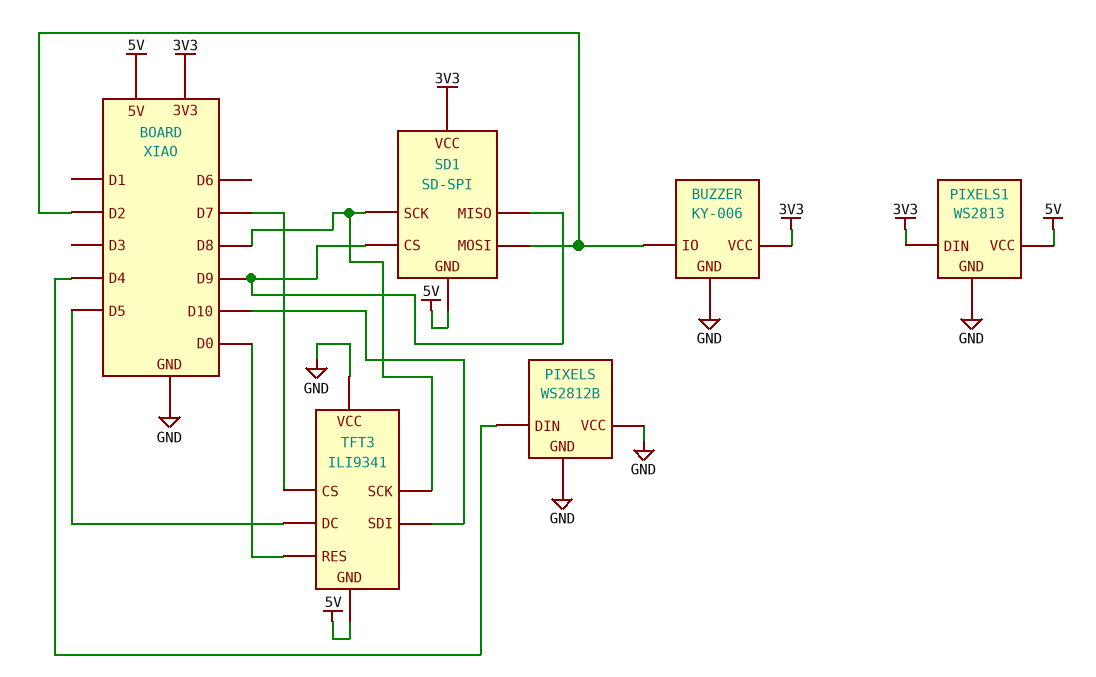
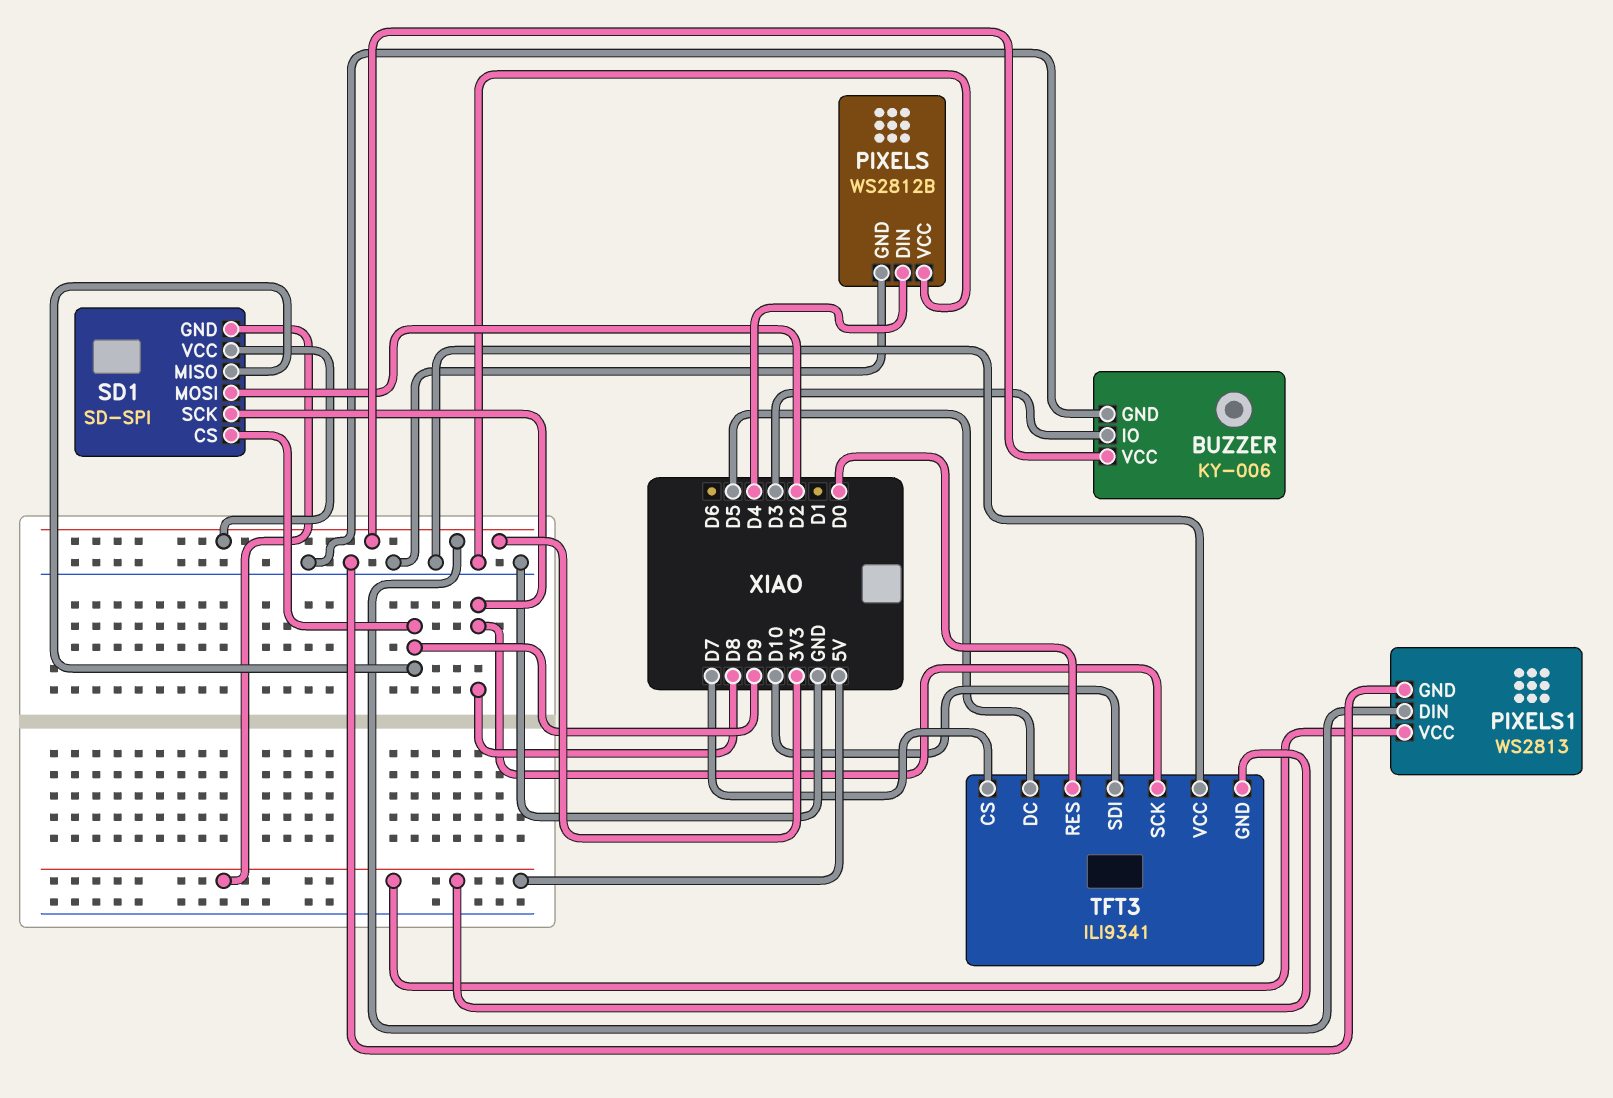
BUZZER pin IO: D2 -> D3

